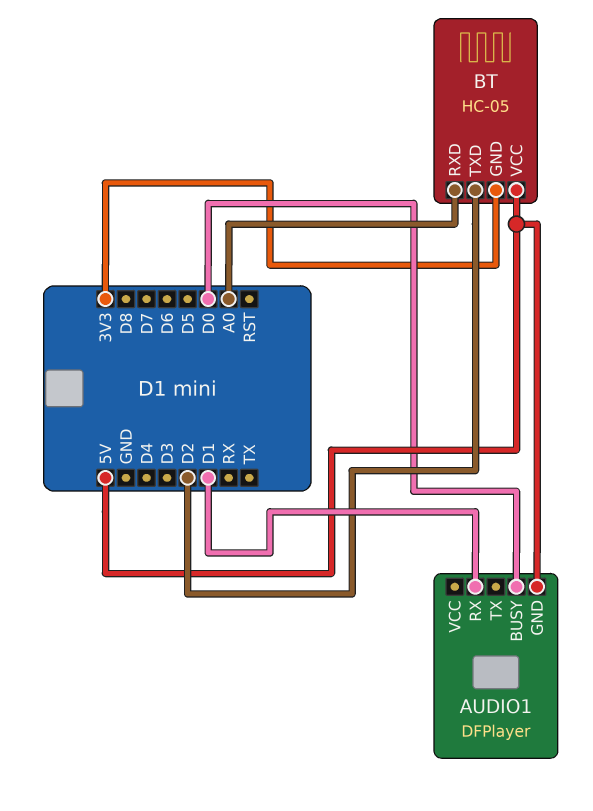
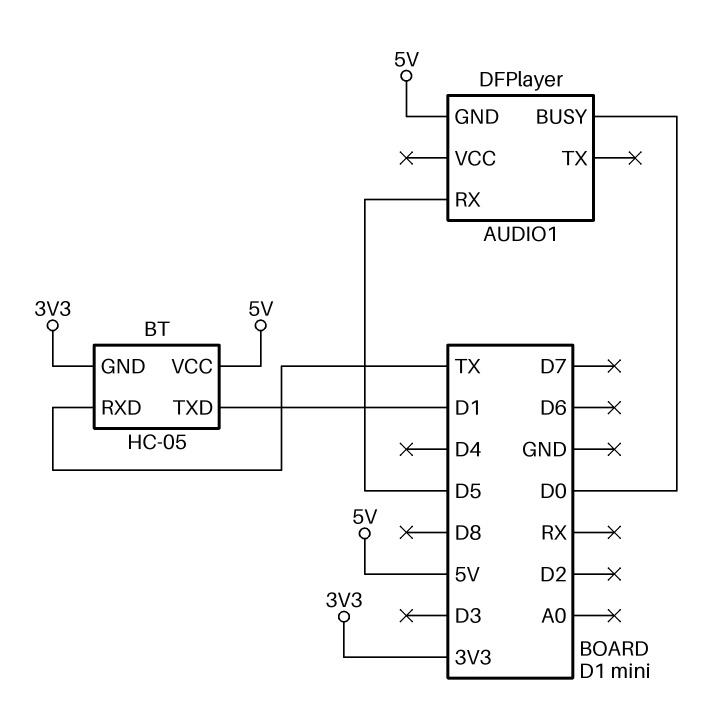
AUDIO1 pin RX: D1 -> D5
BT pin RXD: A0 -> TX
BT pin TXD: D2 -> D1

